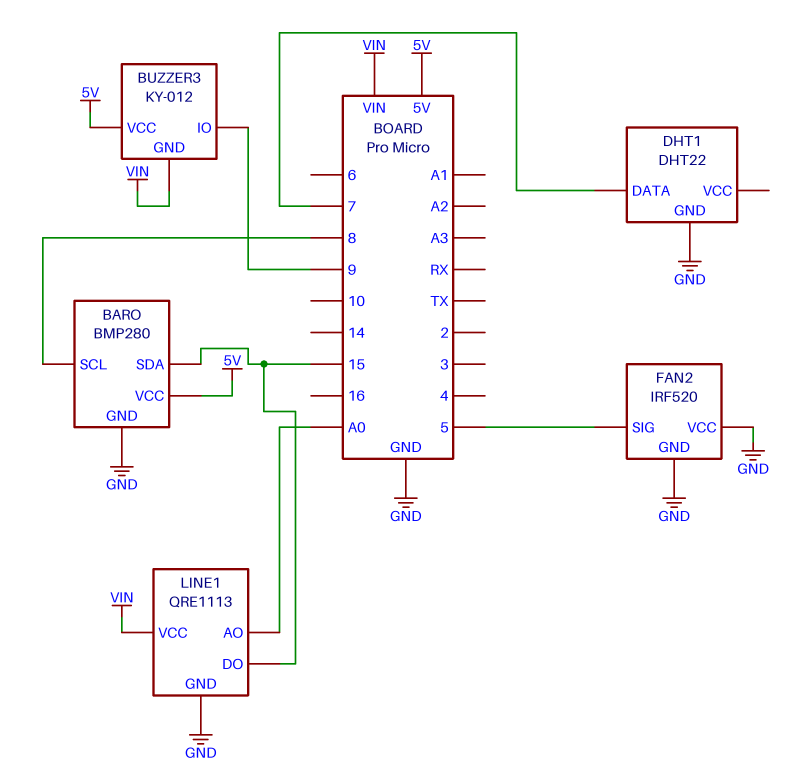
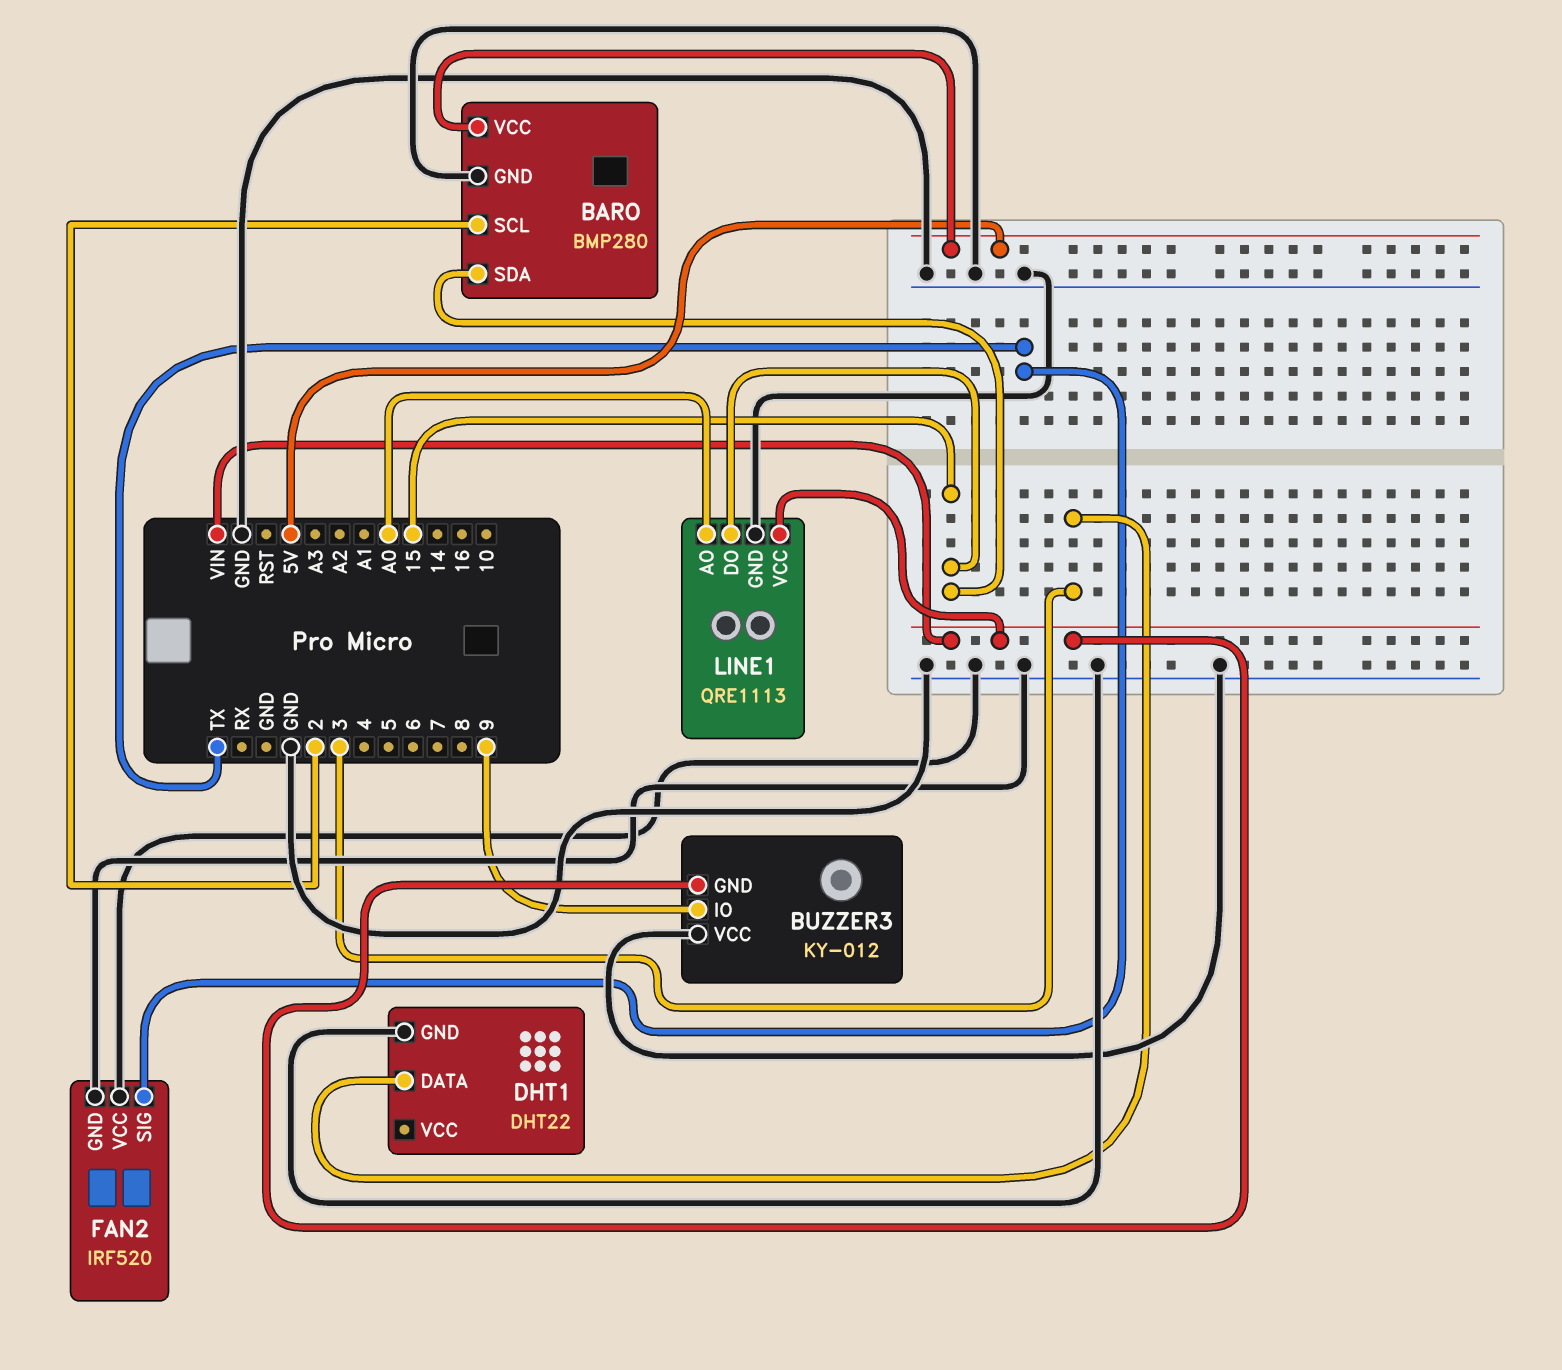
BARO pin SCL: 8 -> 2
BUZZER3 pin VCC: 5V -> GND
DHT1 pin DATA: 7 -> 3
FAN2 pin SIG: 5 -> TX

